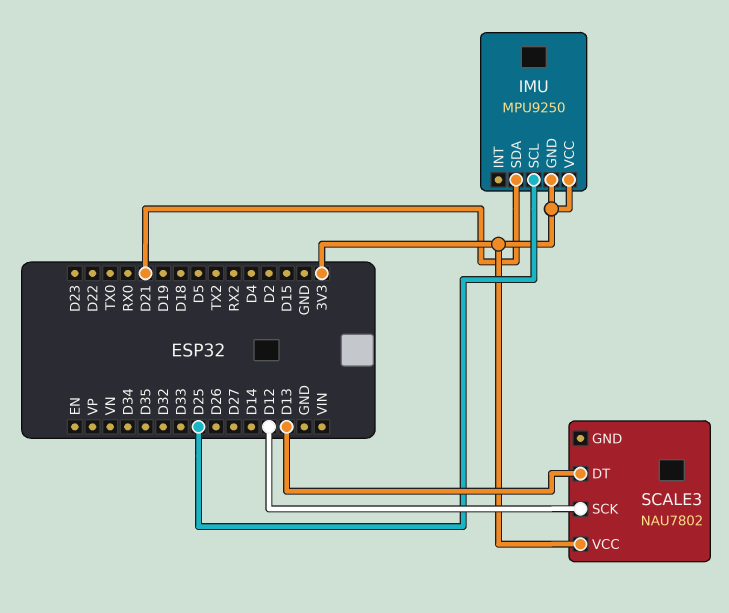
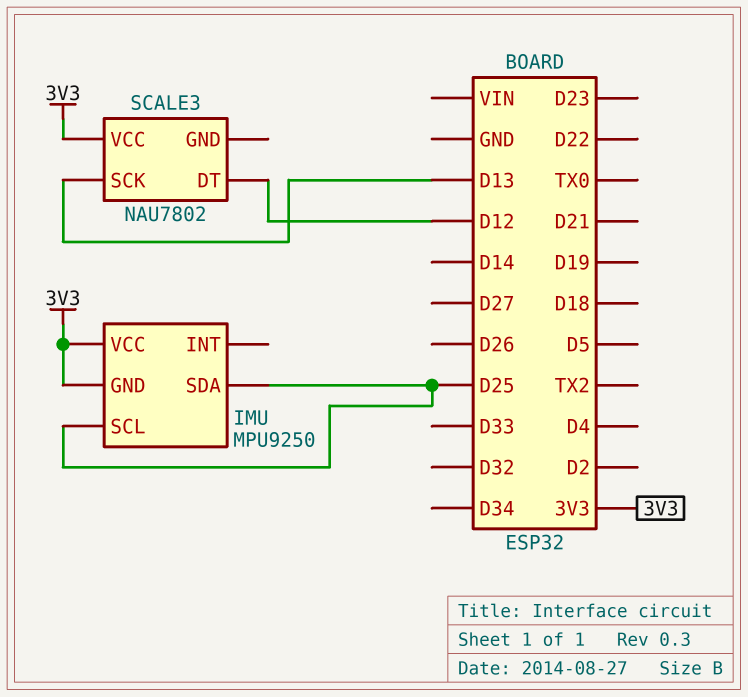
IMU pin SDA: D21 -> D25
SCALE3 pin DT: D13 -> D12
SCALE3 pin SCK: D12 -> D13

